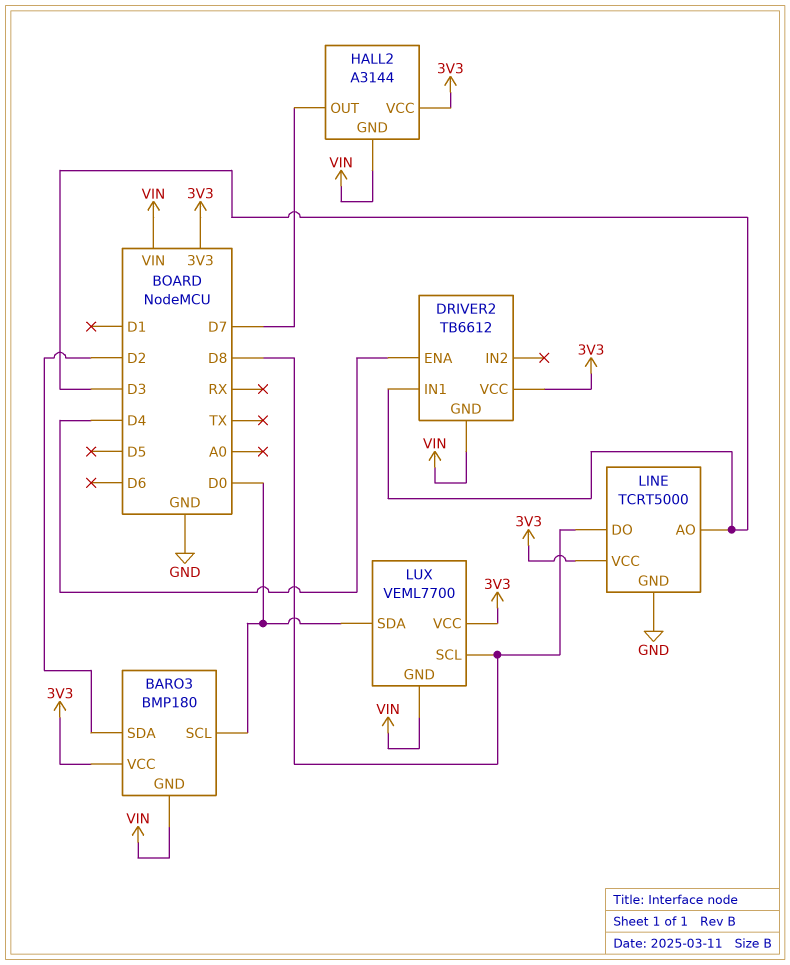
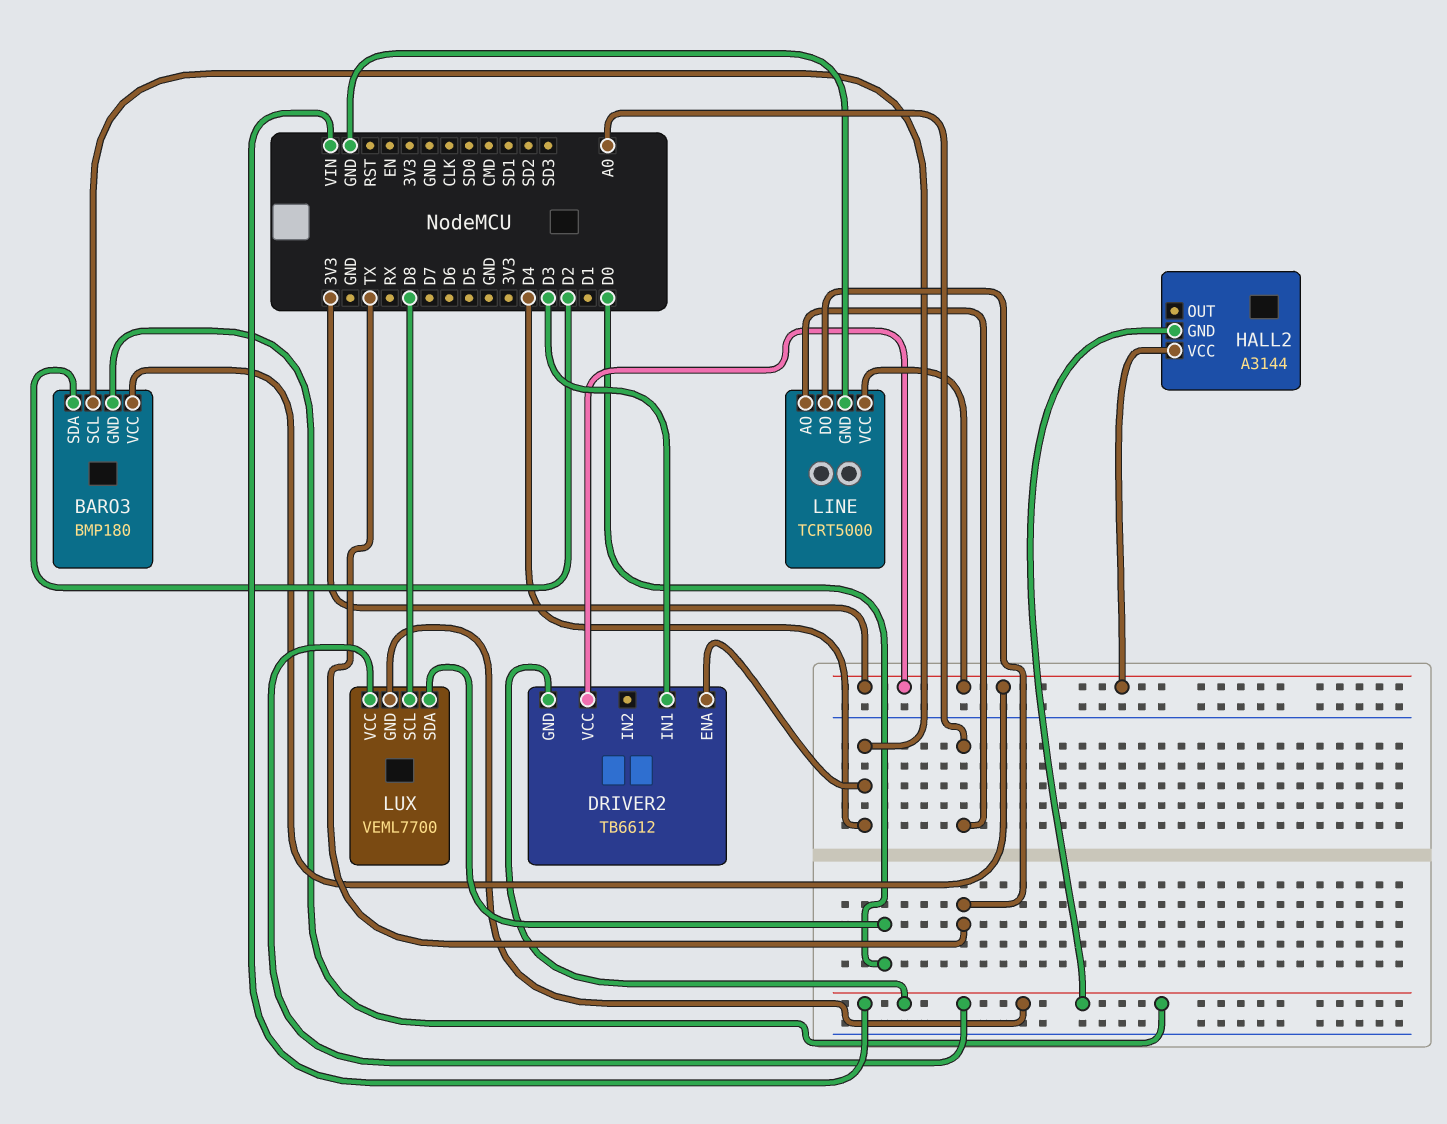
BARO3 pin SCL: D0 -> D4
HALL2 pin OUT: D7 -> none
LINE pin AO: D3 -> A0
LINE pin DO: D8 -> TX
LUX pin VCC: 3V3 -> VIN

